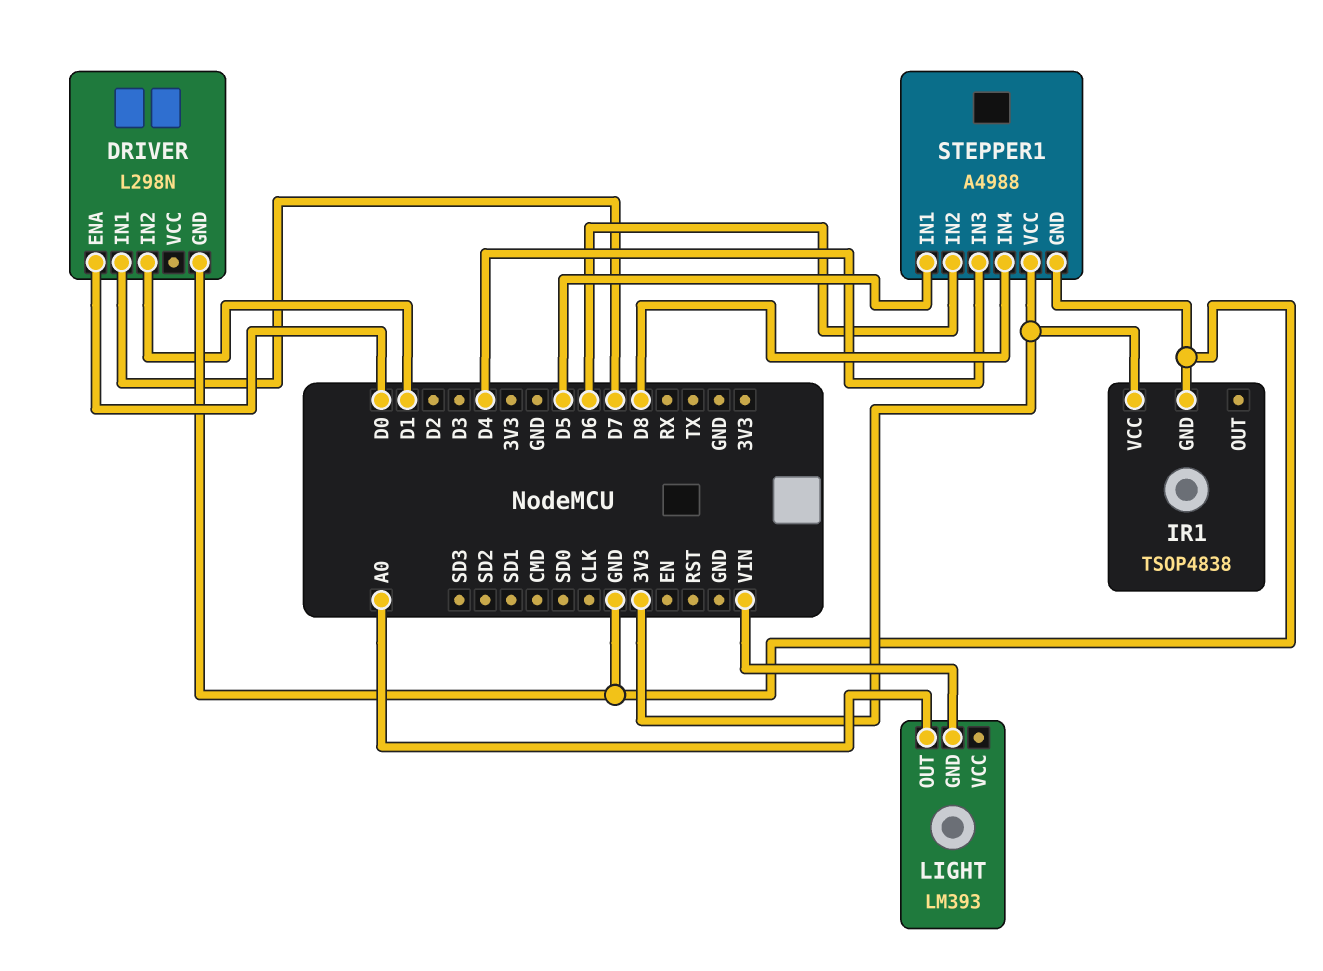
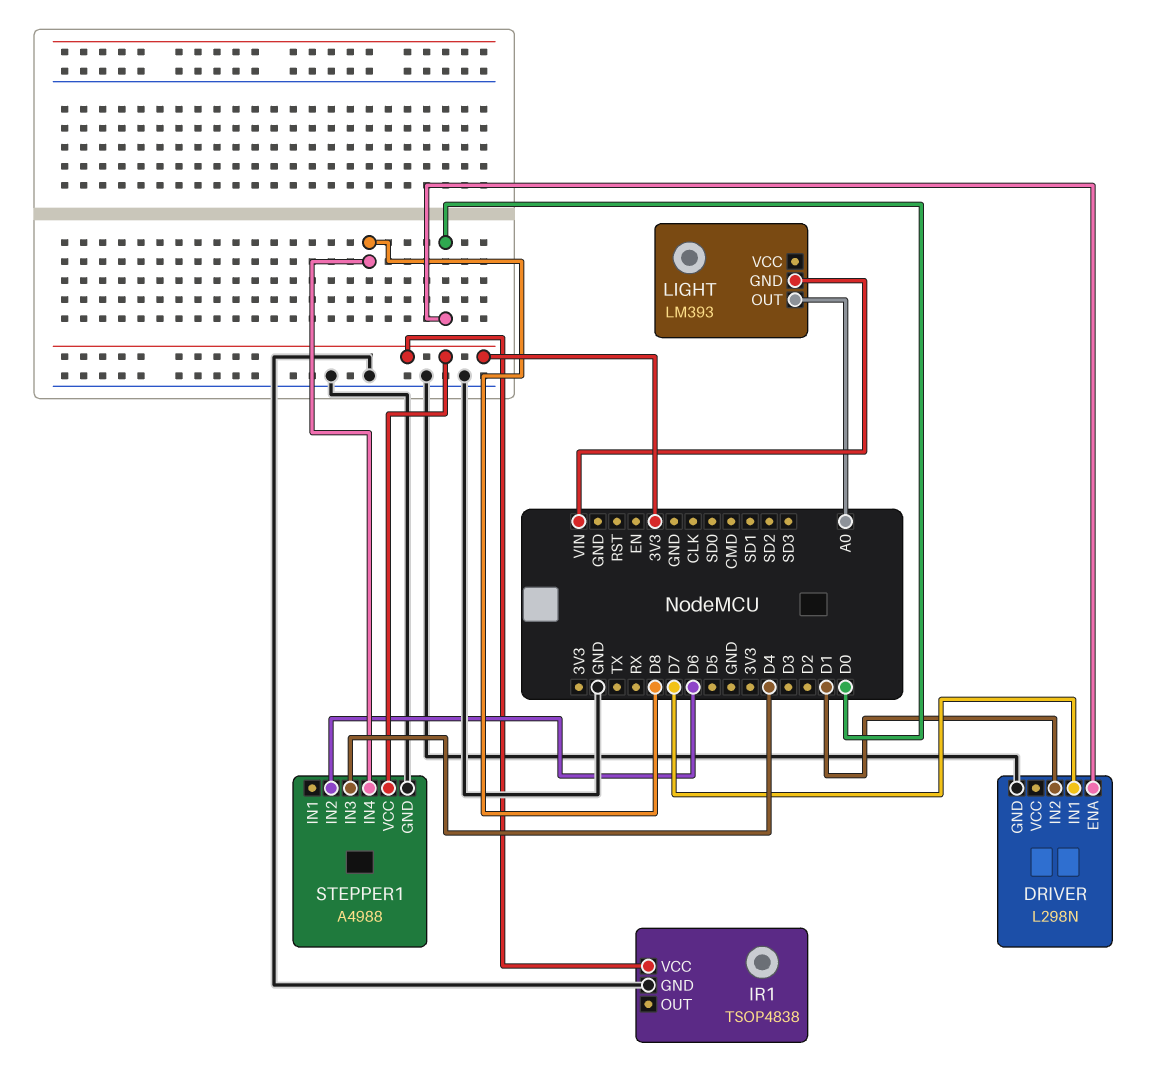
STEPPER1 pin IN1: D5 -> none

